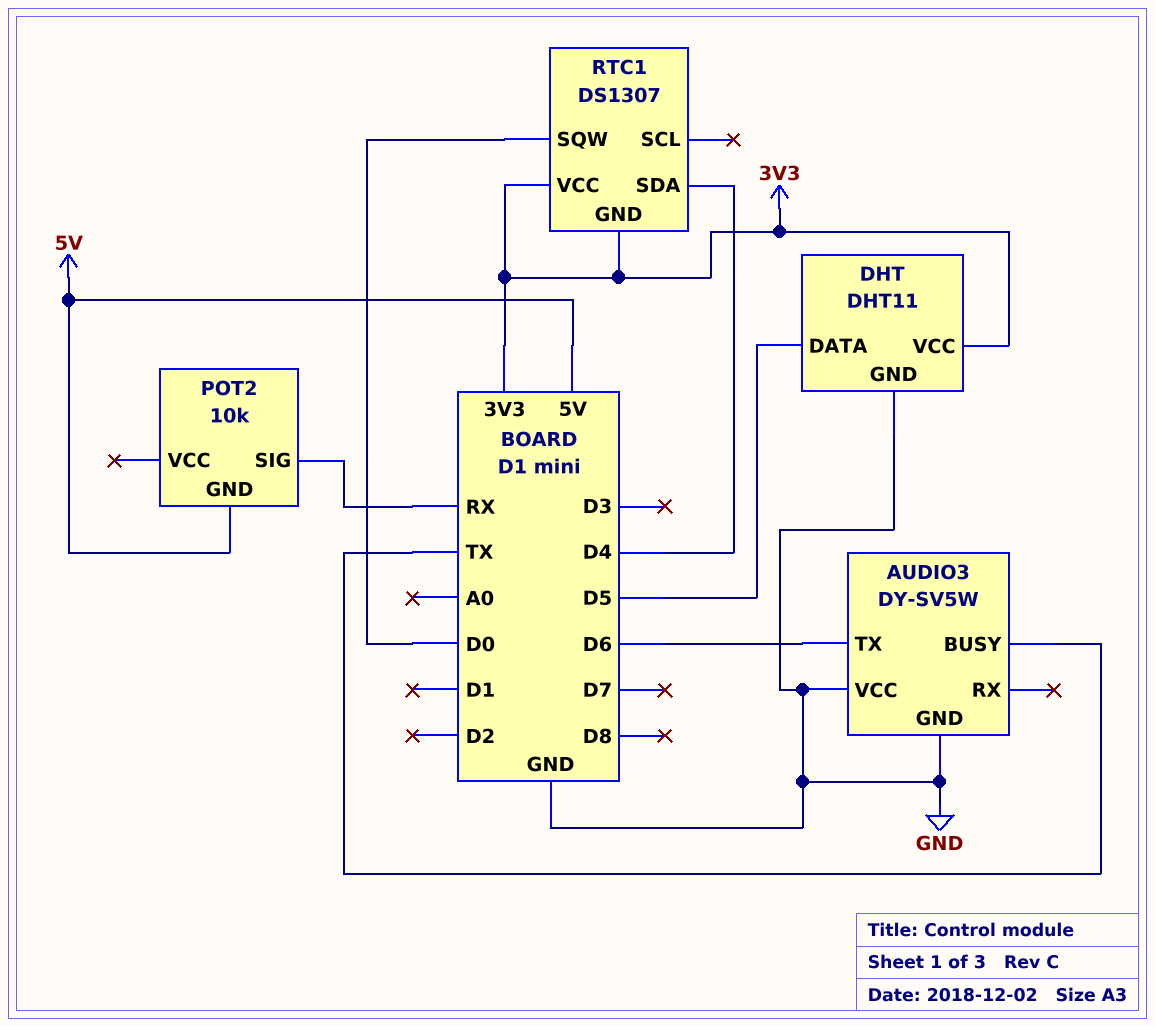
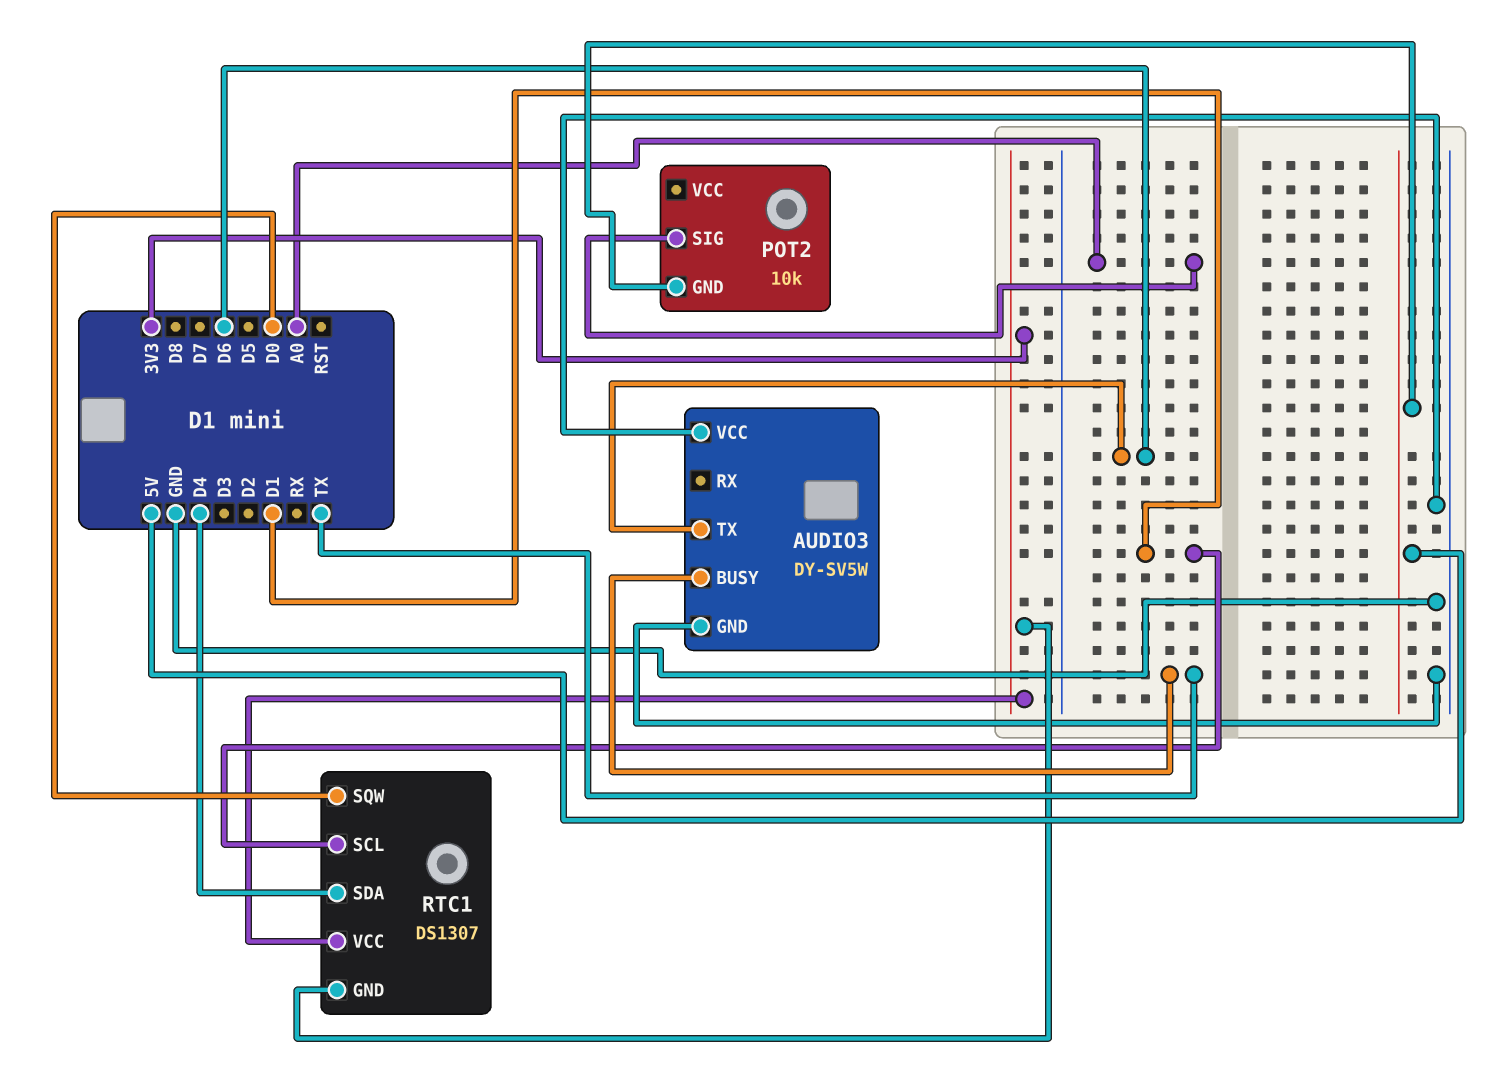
DHT: DHT11 -> none
DHT pin DATA: D5 -> none
DHT pin GND: GND -> none
DHT pin VCC: 3V3 -> none
POT2 pin SIG: RX -> A0
RTC1 pin SCL: none -> D1

